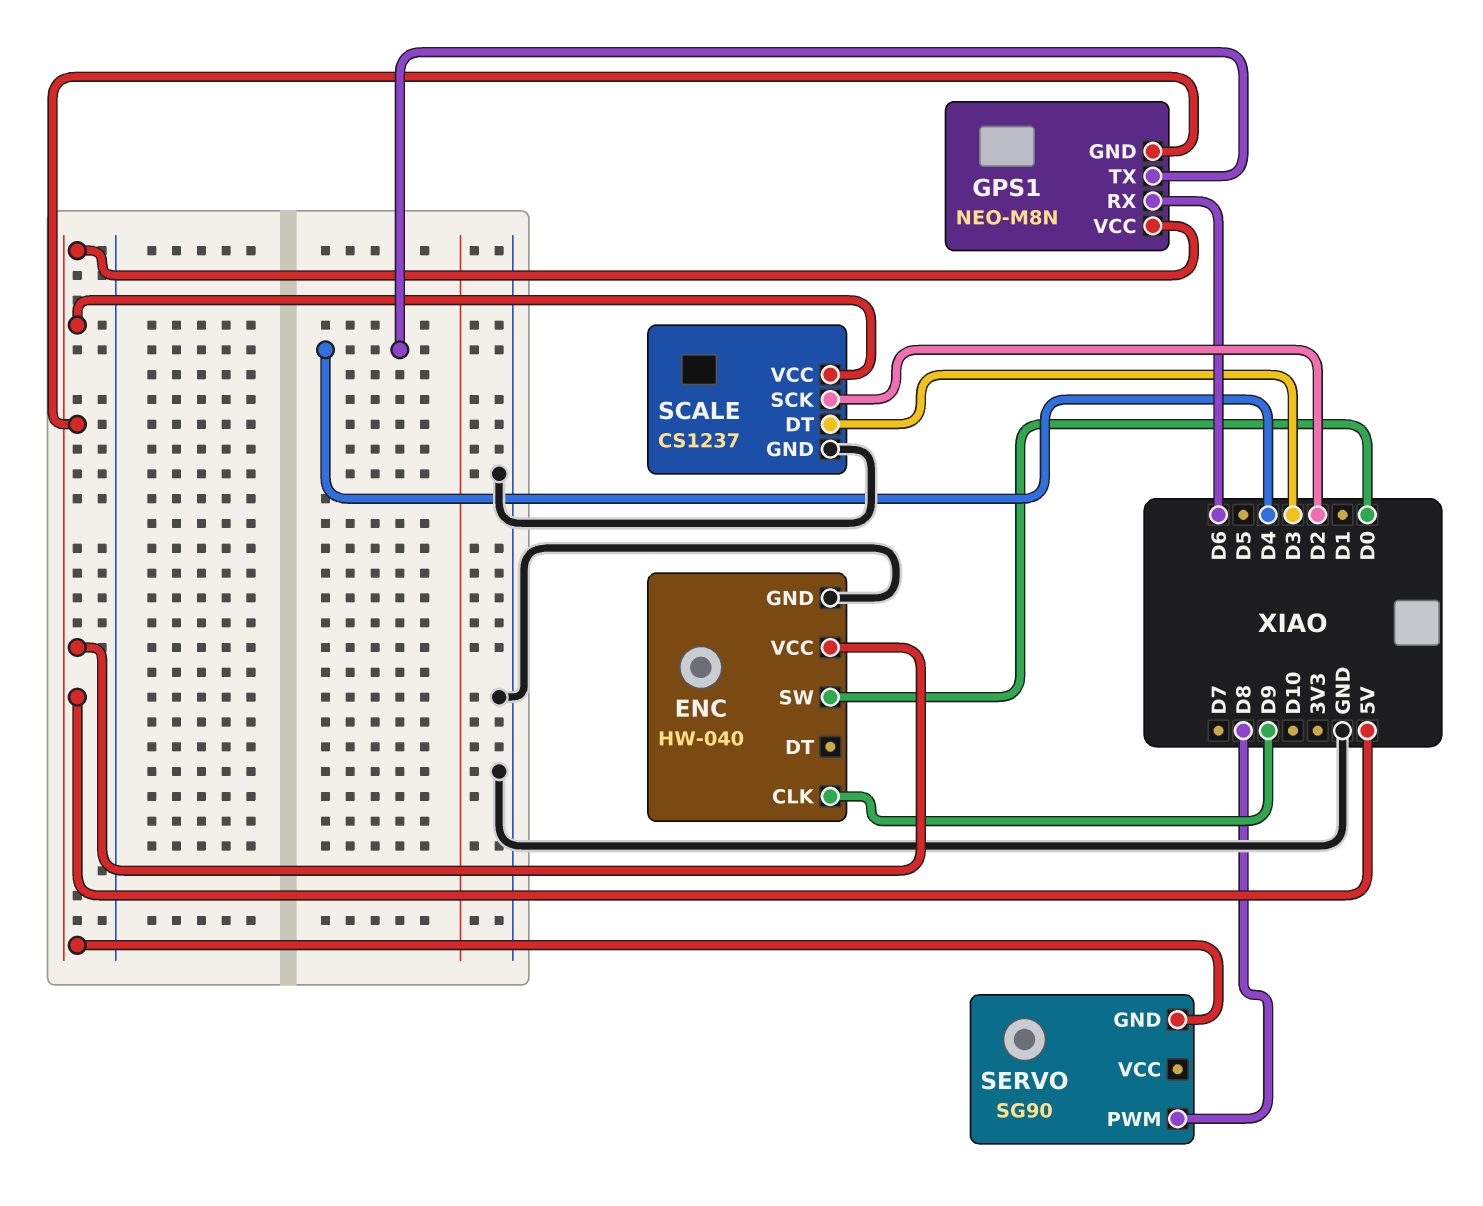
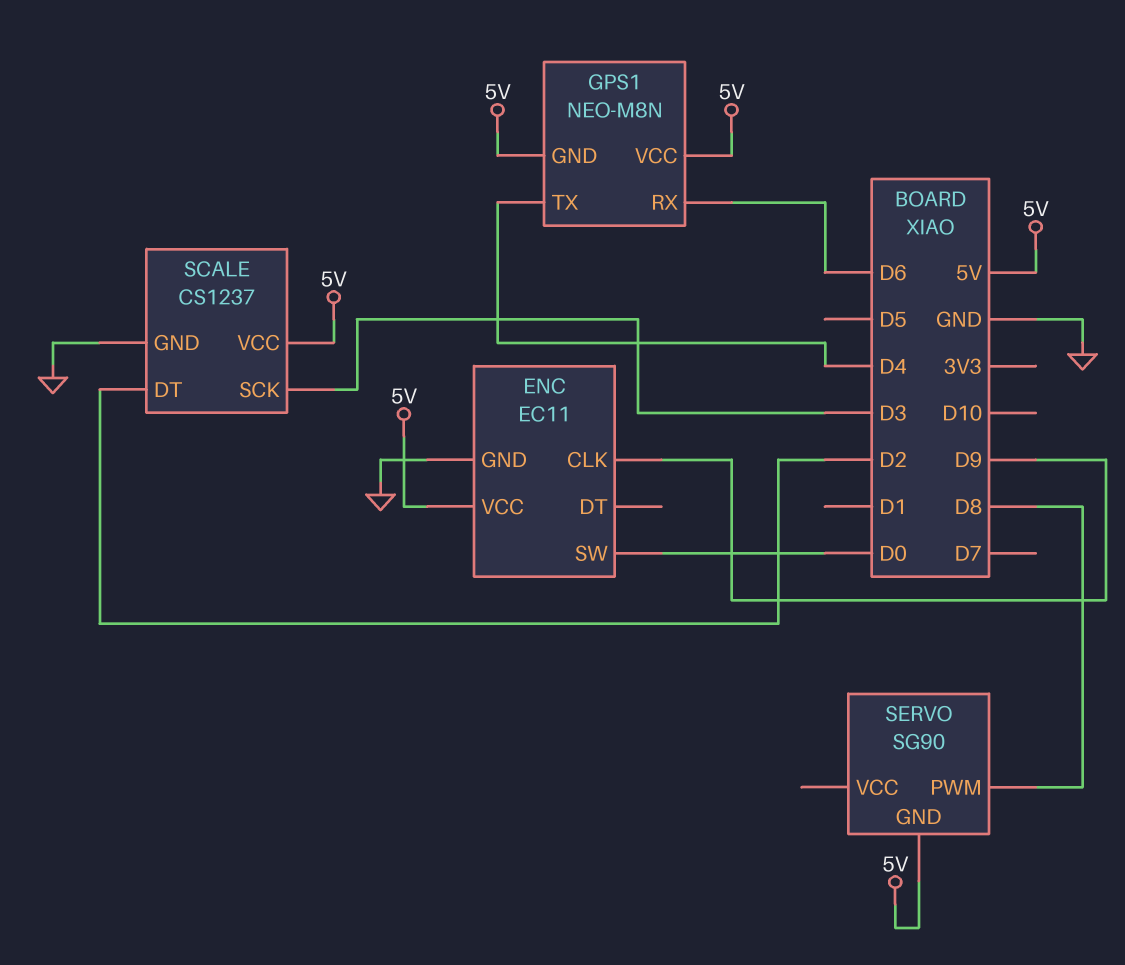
ENC: HW-040 -> EC11
SCALE pin DT: D3 -> D2
SCALE pin SCK: D2 -> D3

